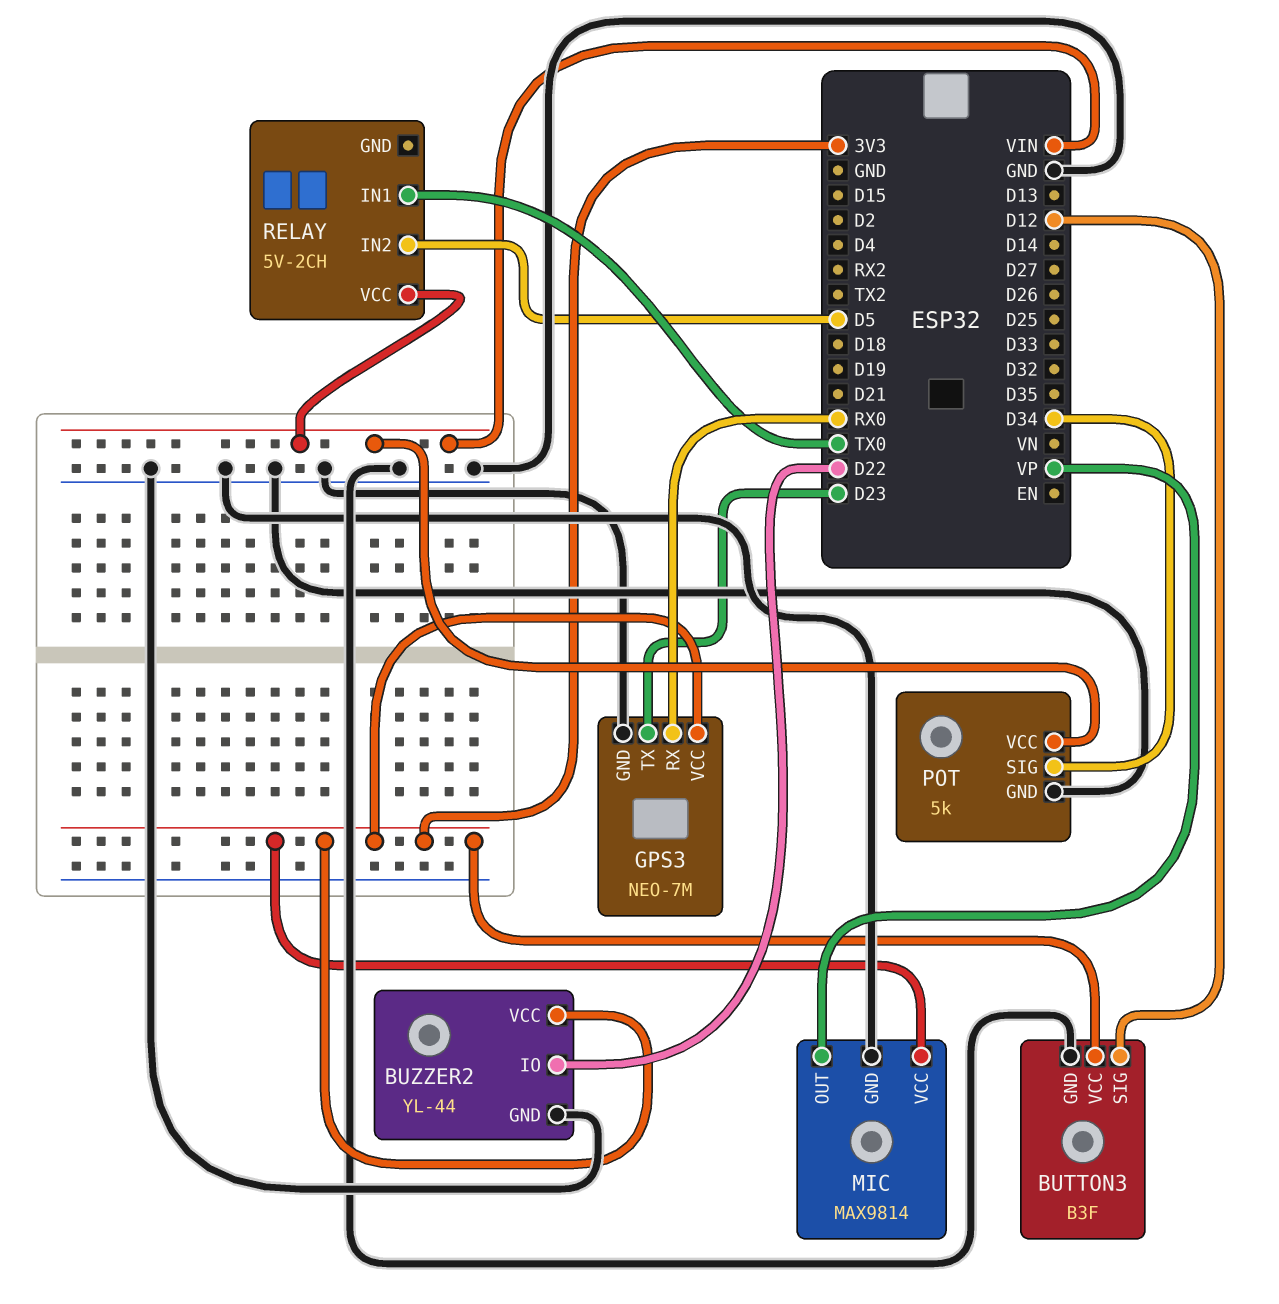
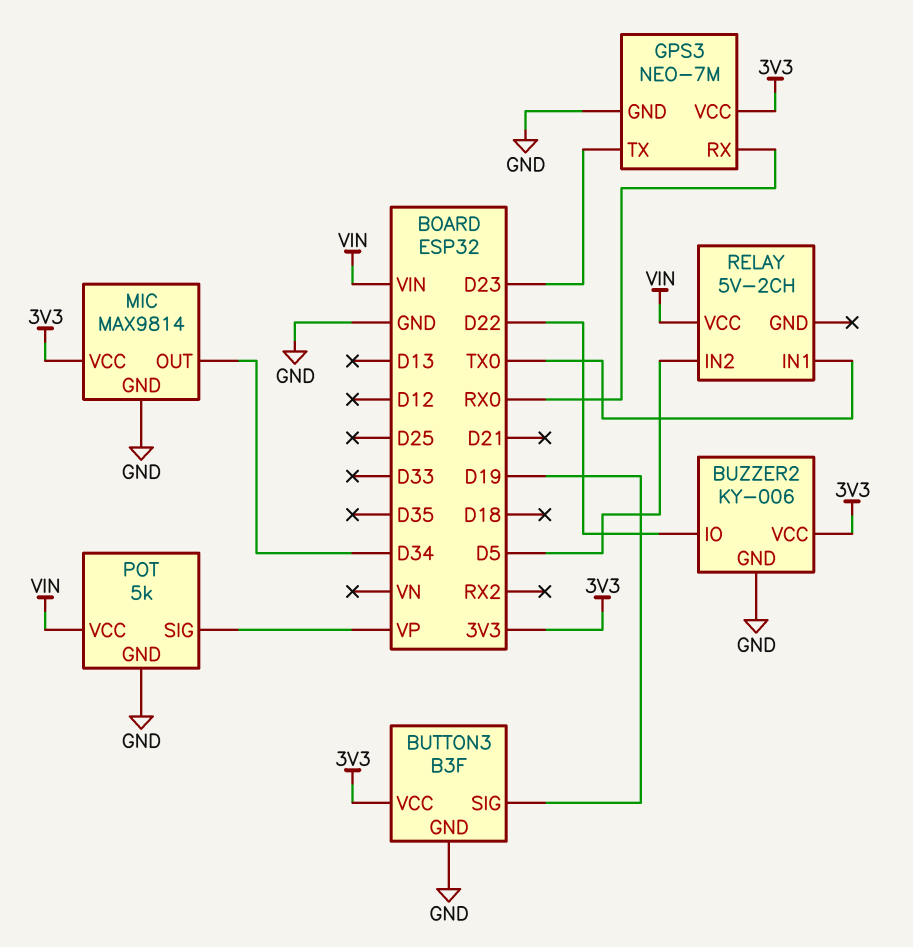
BUTTON3 pin SIG: D12 -> D19
BUZZER2: YL-44 -> KY-006
MIC pin OUT: VP -> D34
POT pin SIG: D34 -> VP

